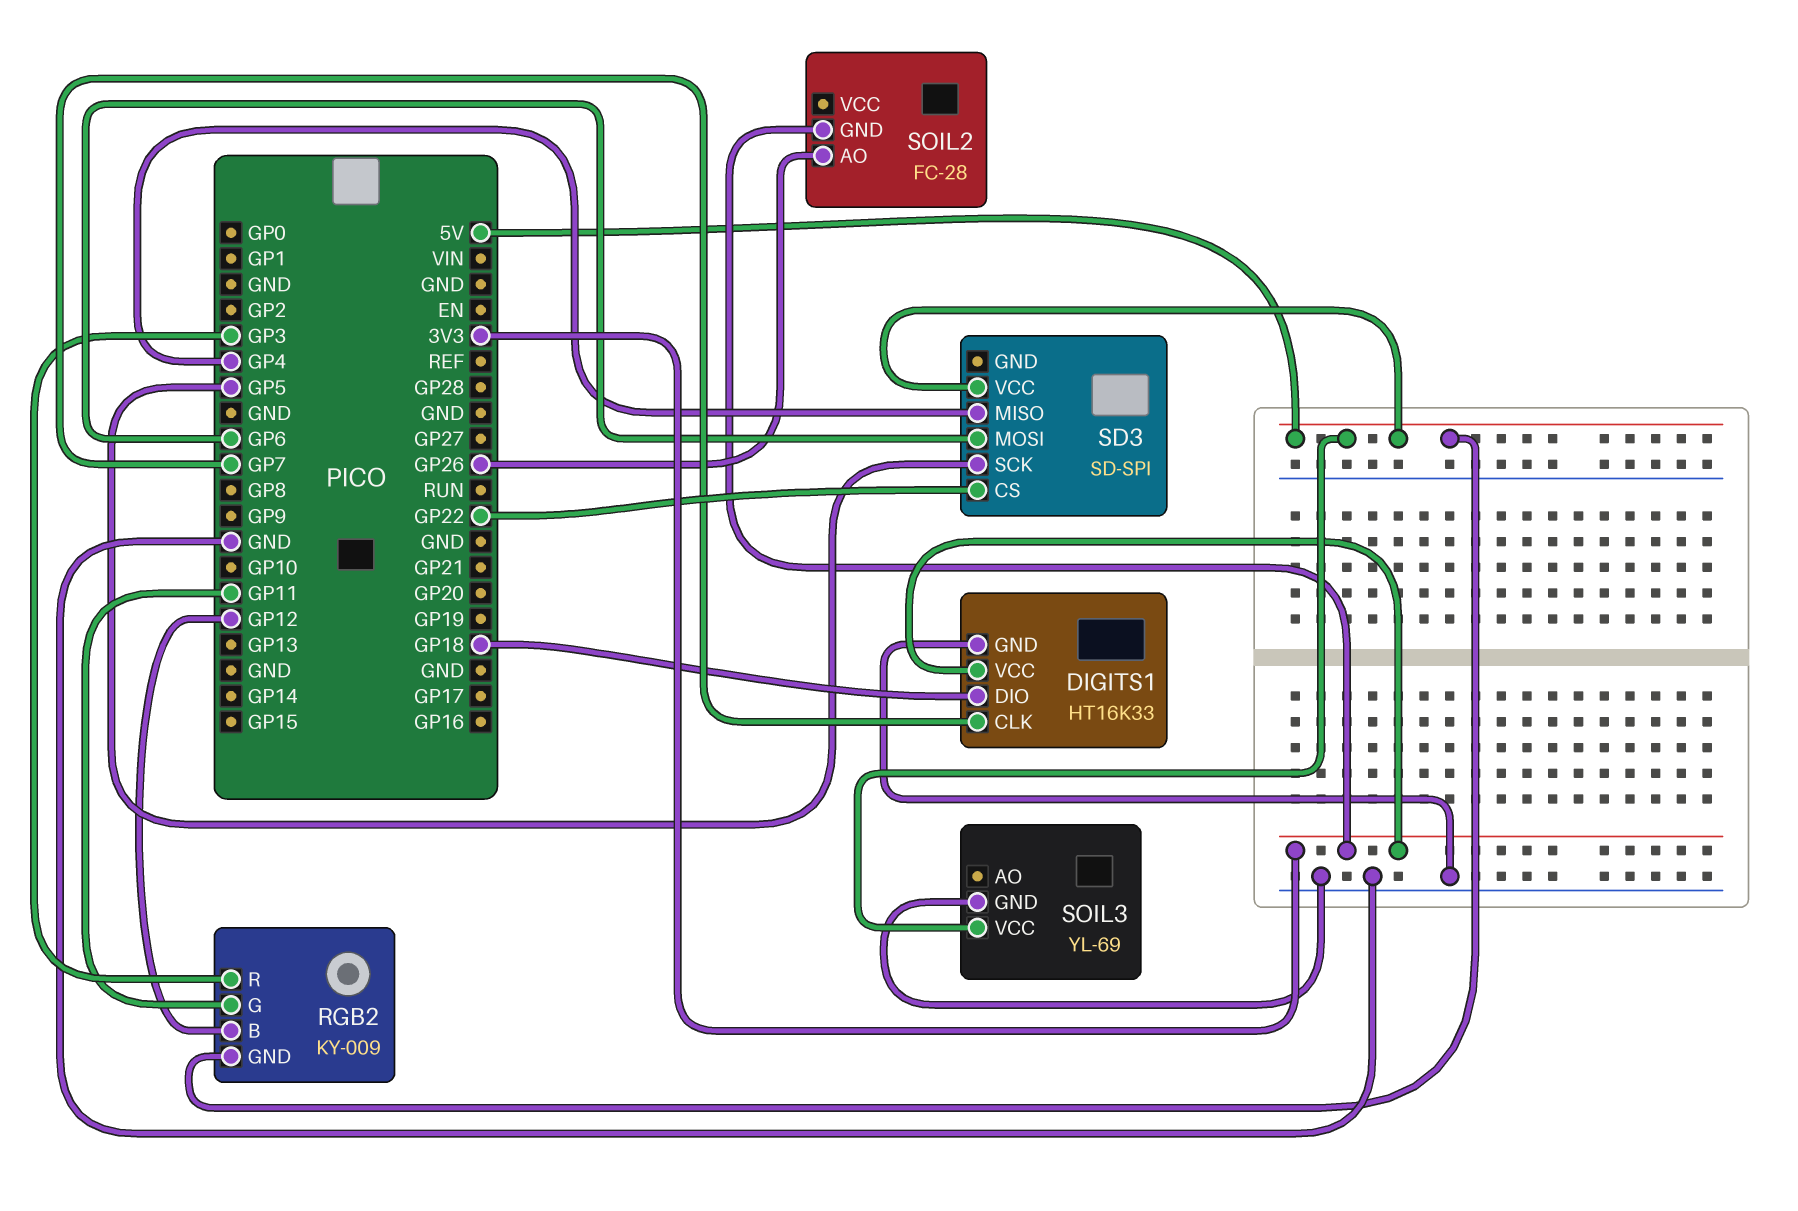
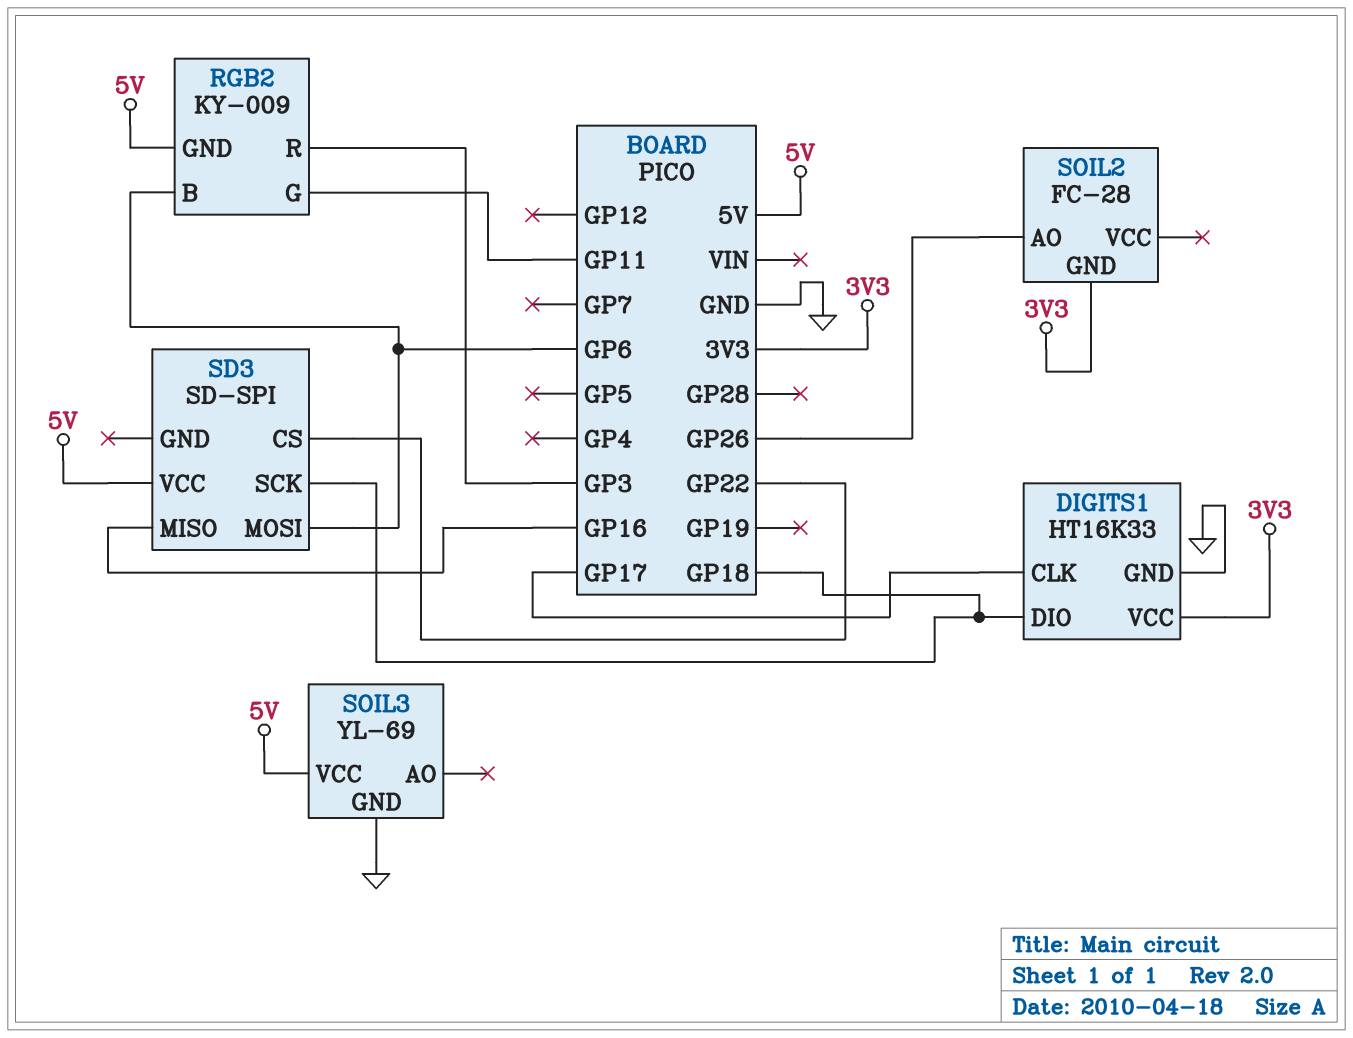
DIGITS1 pin CLK: GP7 -> GP17
RGB2 pin B: GP12 -> GP6
SD3 pin MISO: GP4 -> GP16
SD3 pin SCK: GP5 -> GP18

